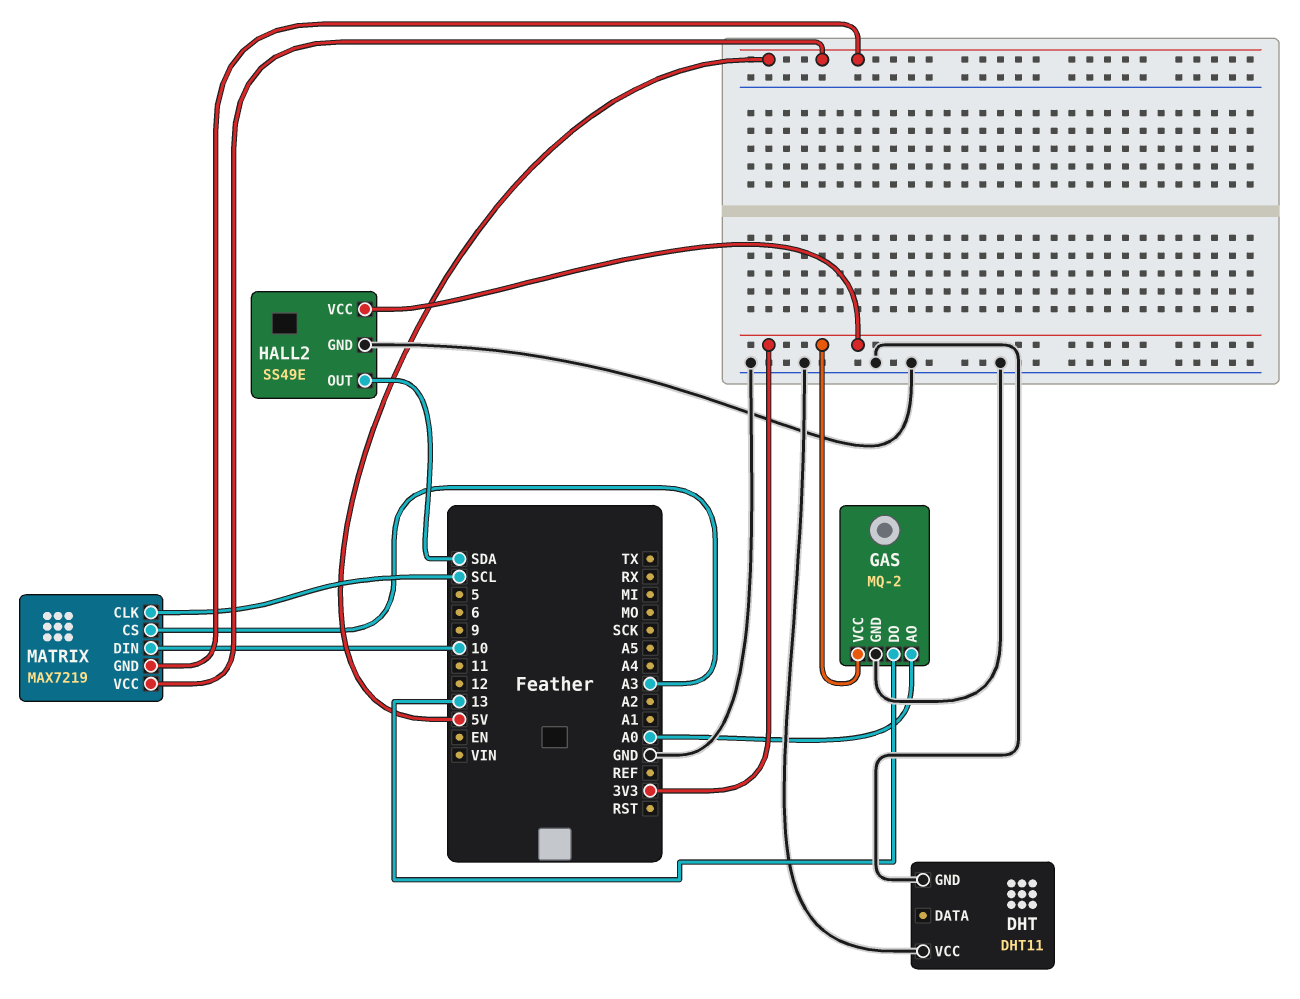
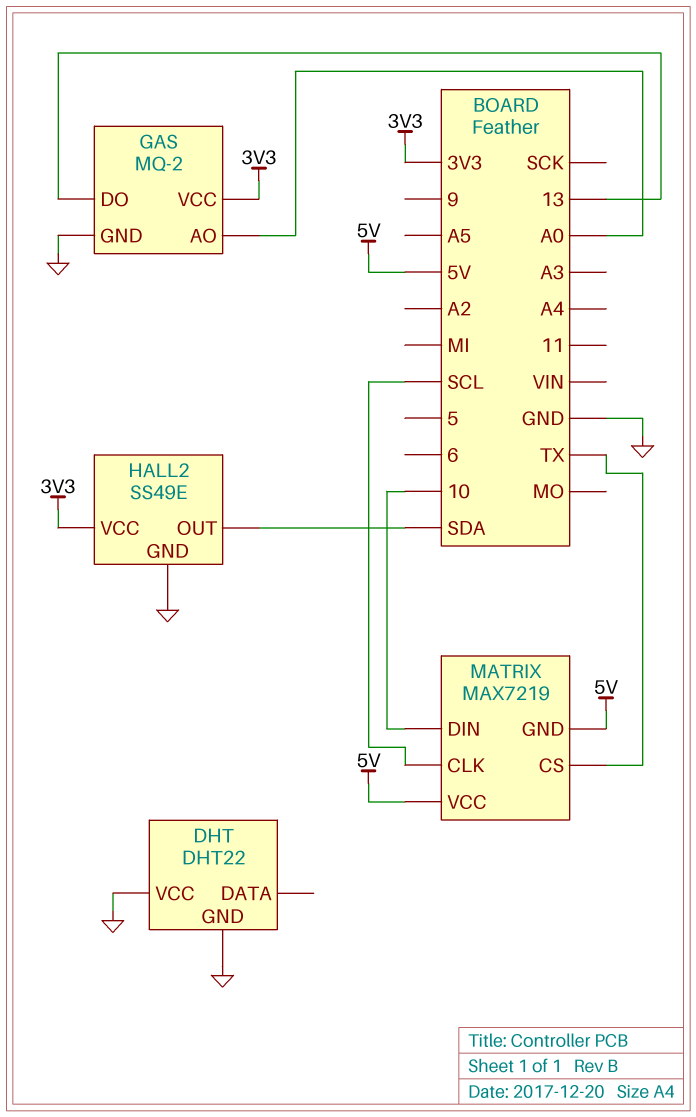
DHT: DHT11 -> DHT22
MATRIX pin CS: A3 -> TX

